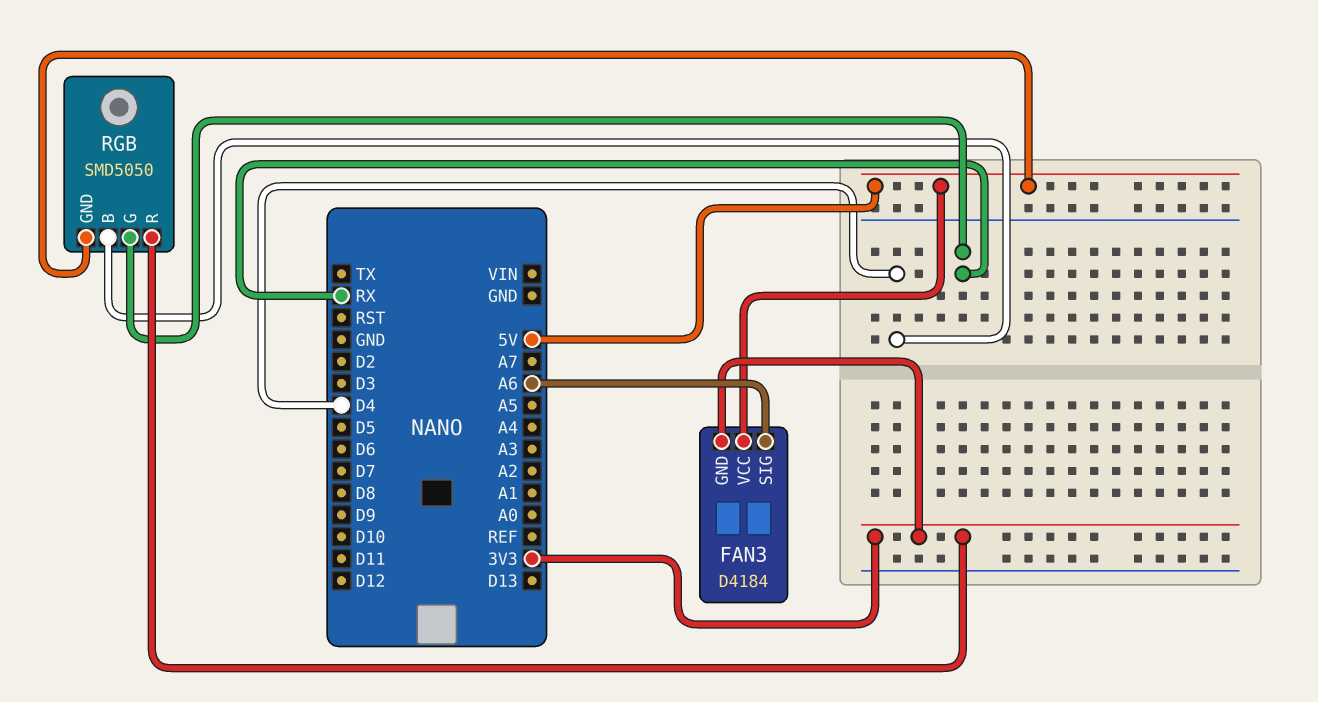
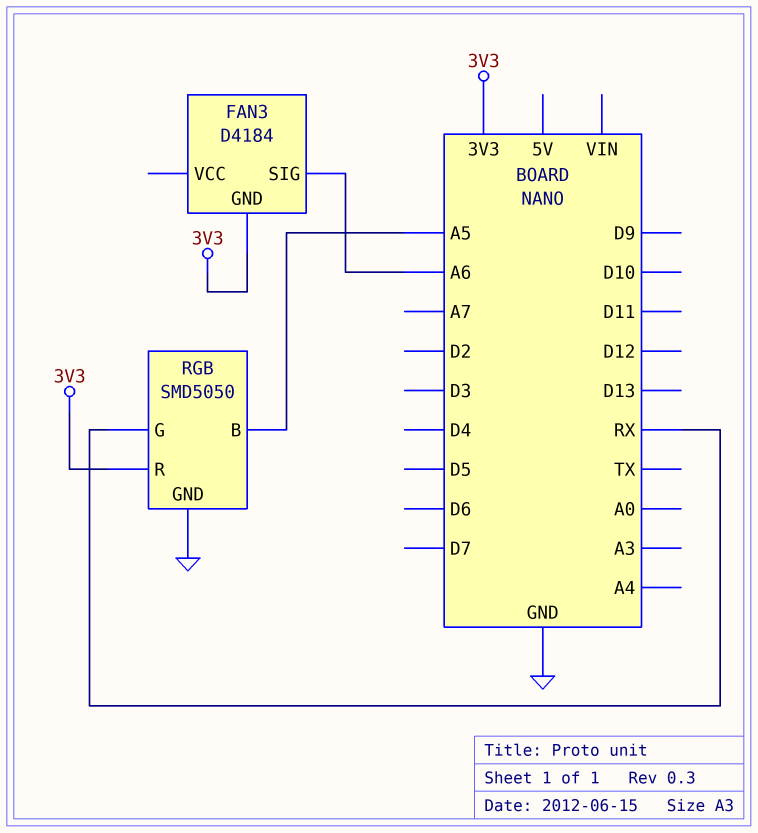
FAN3 pin VCC: 5V -> none
RGB pin B: D4 -> A5
RGB pin GND: 5V -> GND

